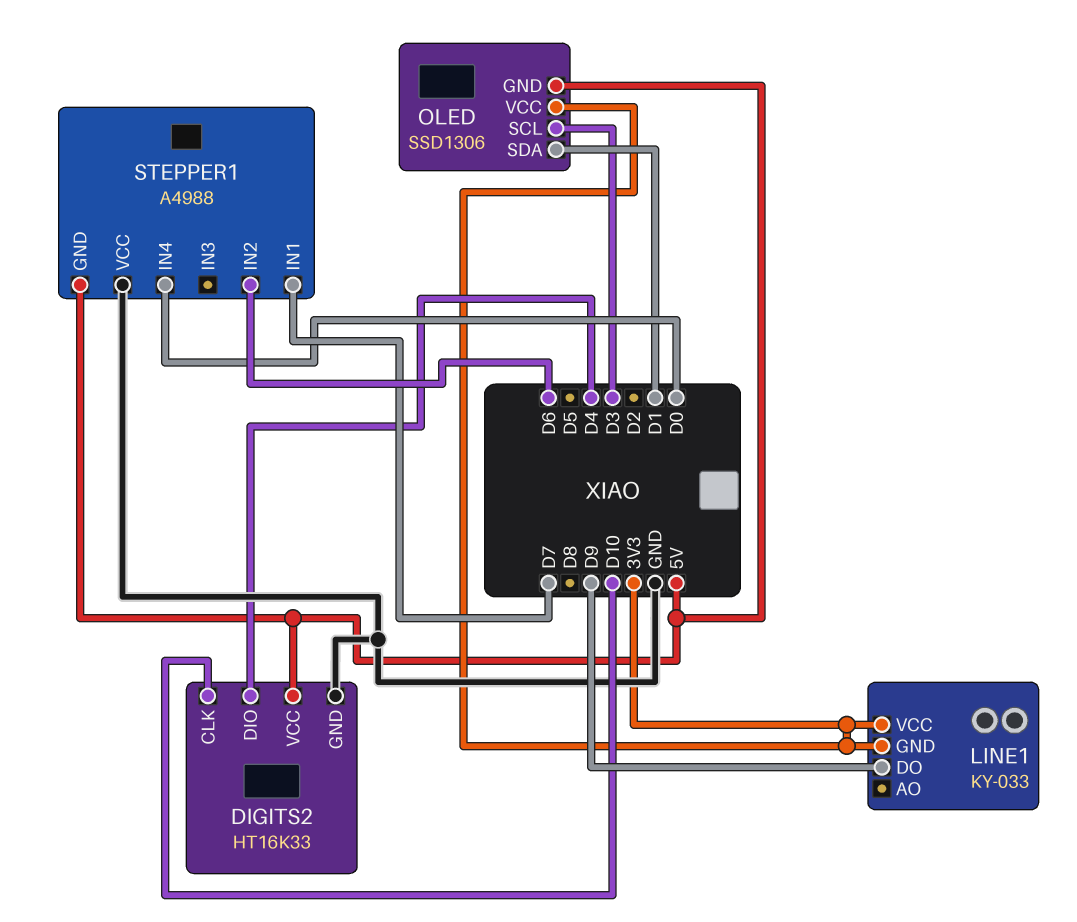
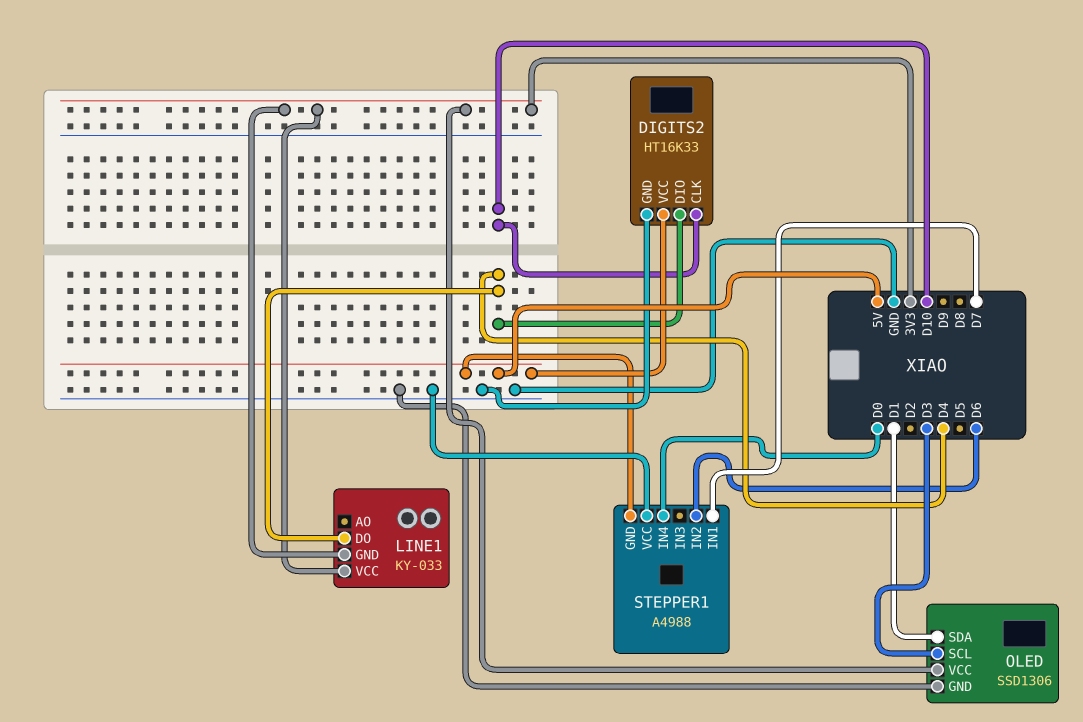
LINE1 pin DO: D9 -> D4
OLED pin GND: 5V -> GND

